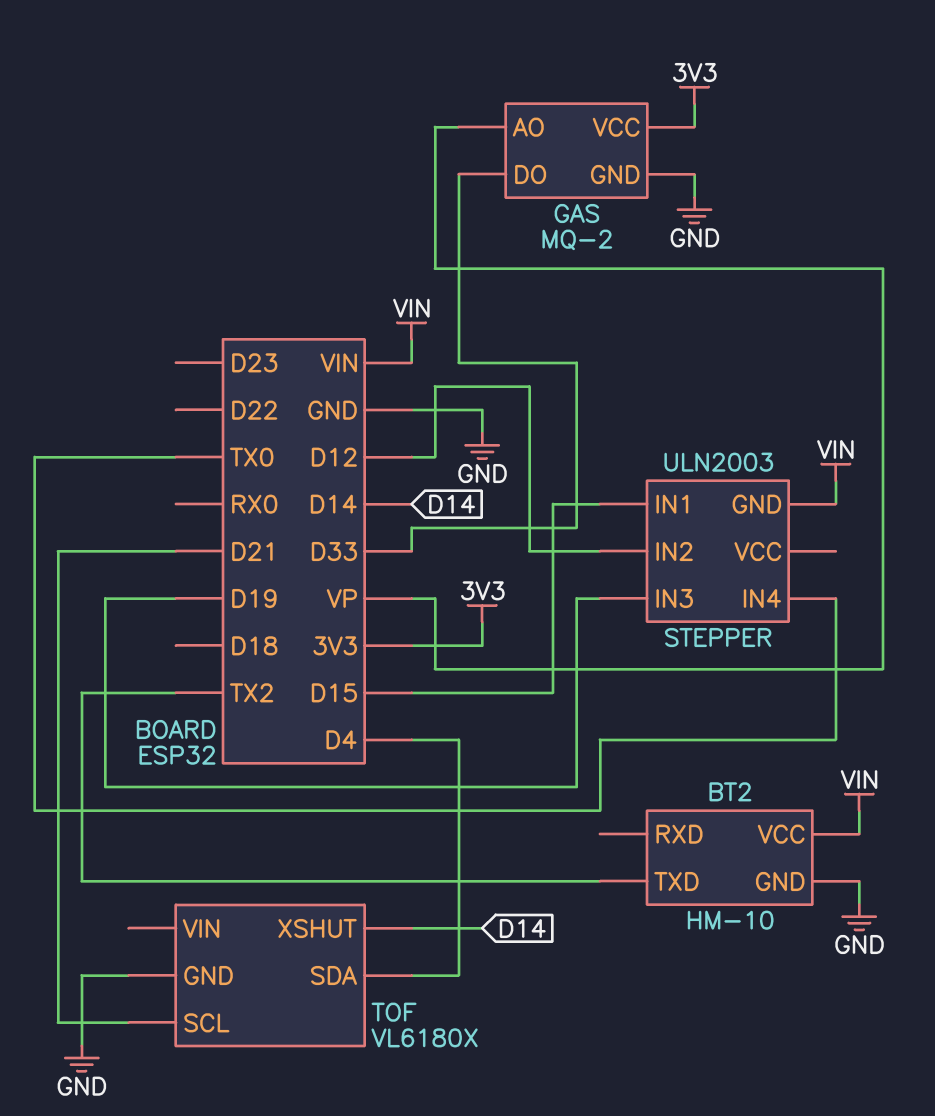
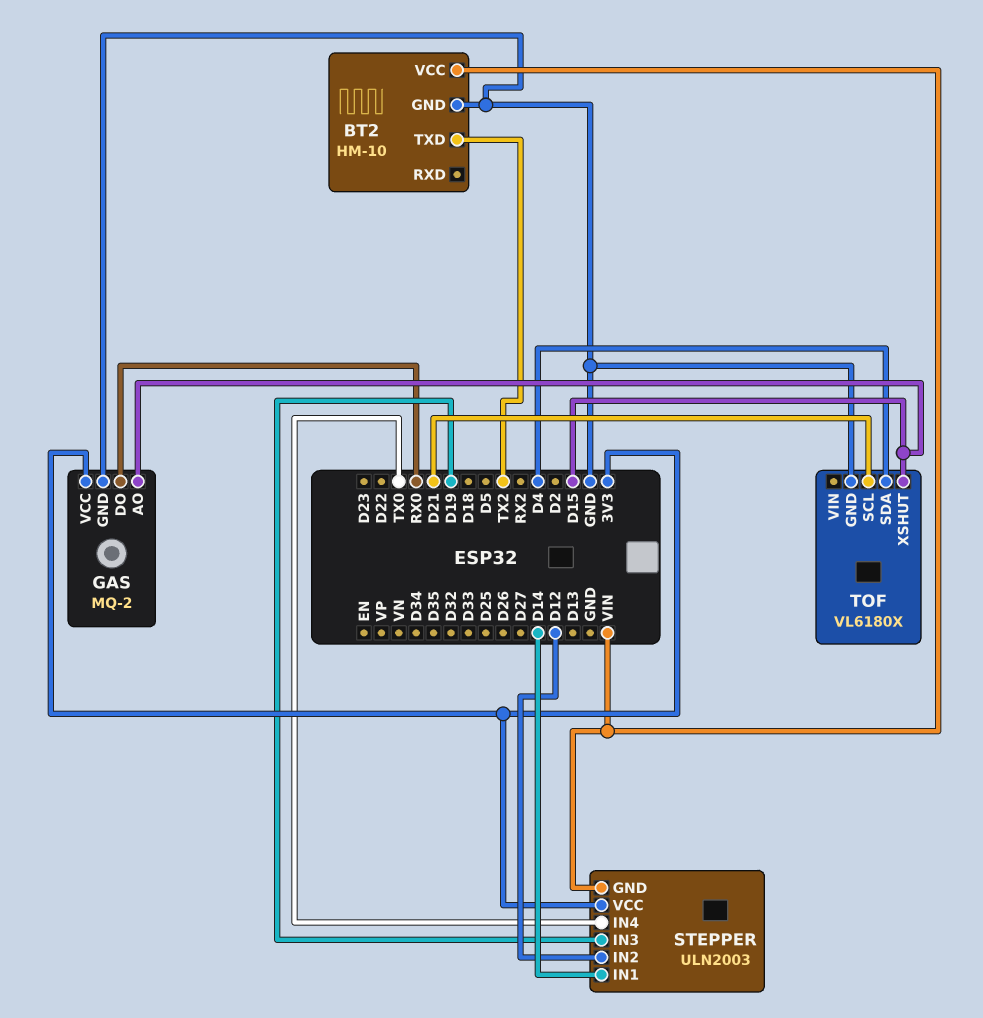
GAS pin AO: VP -> D15
GAS pin DO: D33 -> RX0
STEPPER pin IN1: D15 -> D14
STEPPER pin VCC: none -> 3V3
TOF pin XSHUT: D14 -> D15

